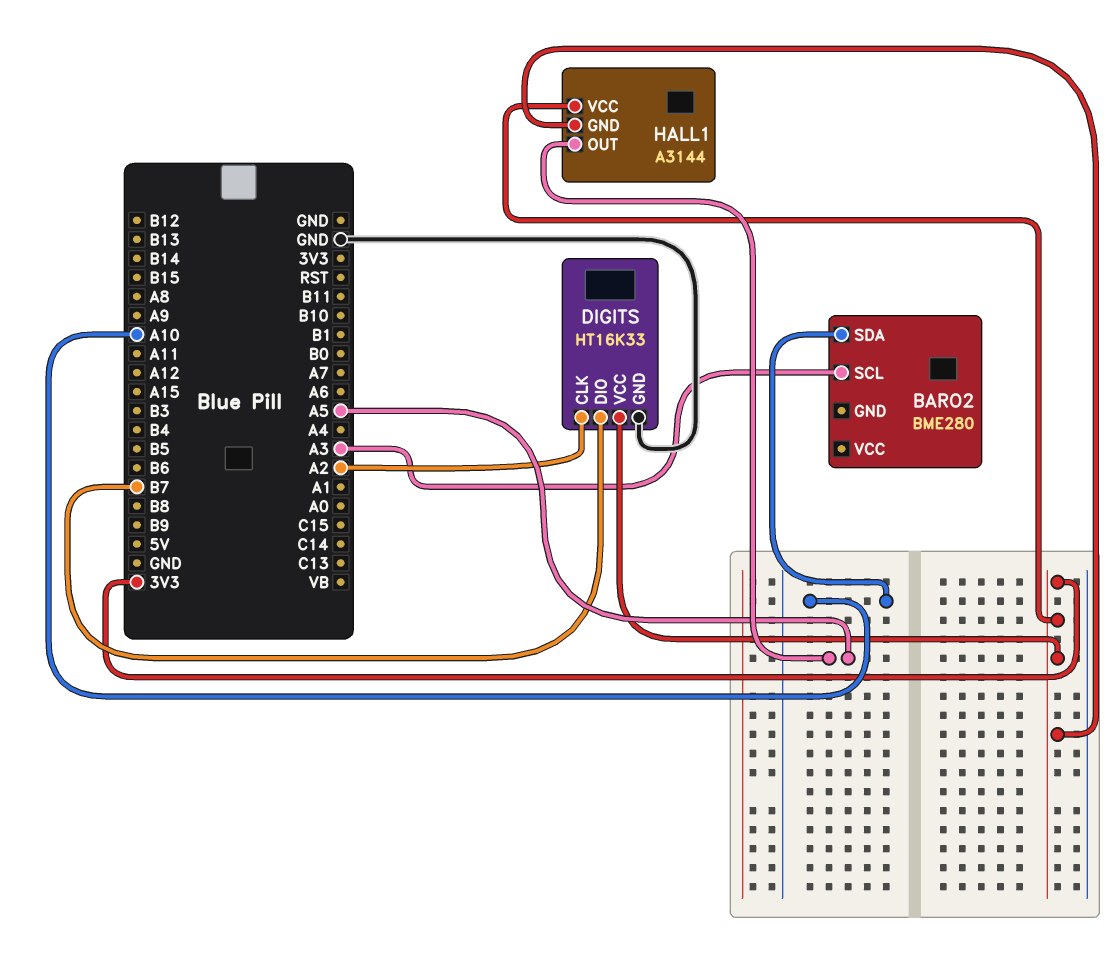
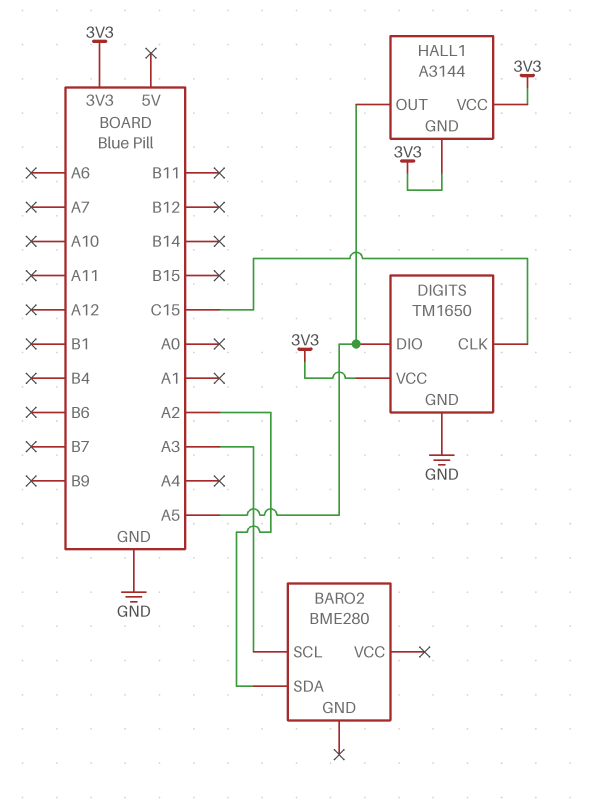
BARO2 pin SDA: A10 -> A2
DIGITS: HT16K33 -> TM1650
DIGITS pin CLK: A2 -> C15
DIGITS pin DIO: B7 -> A5

